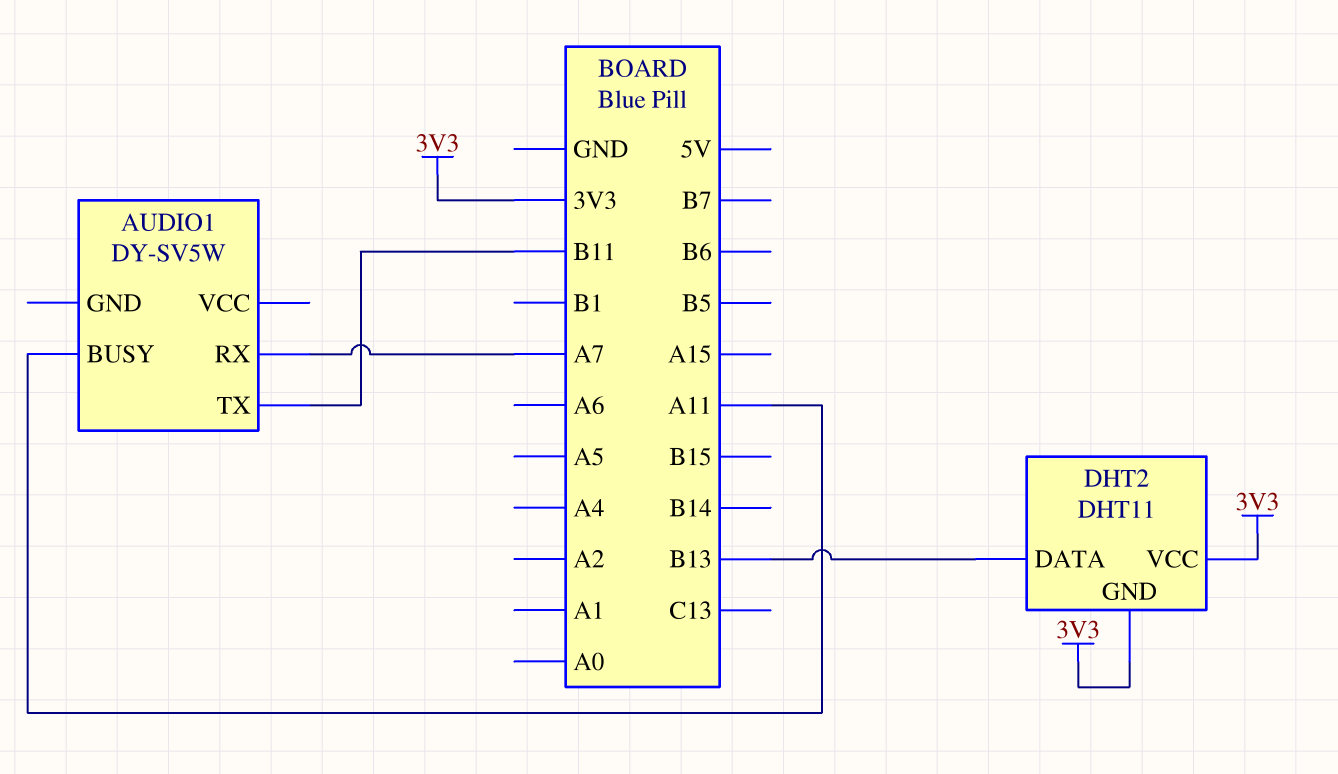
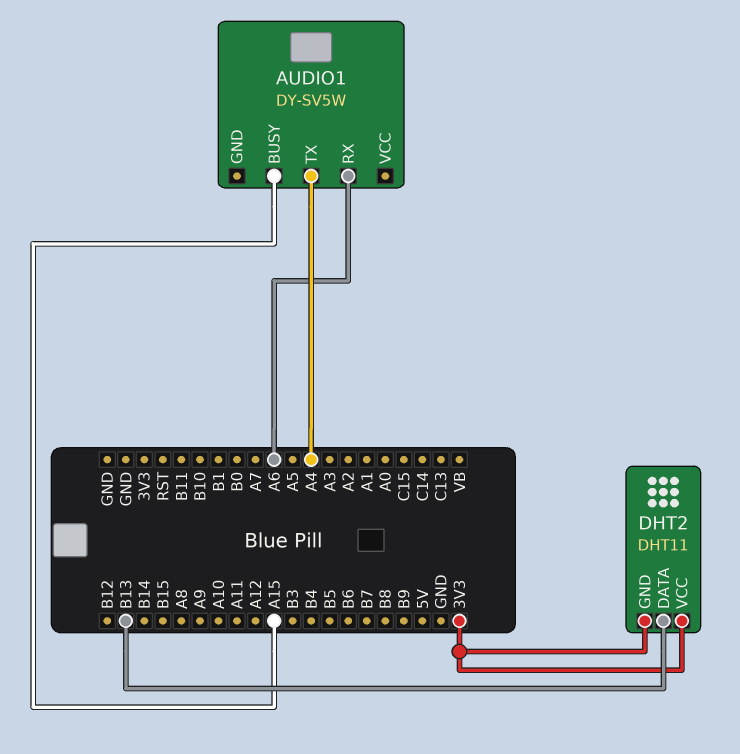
AUDIO1 pin BUSY: A11 -> A15
AUDIO1 pin RX: A7 -> A6
AUDIO1 pin TX: B11 -> A4

